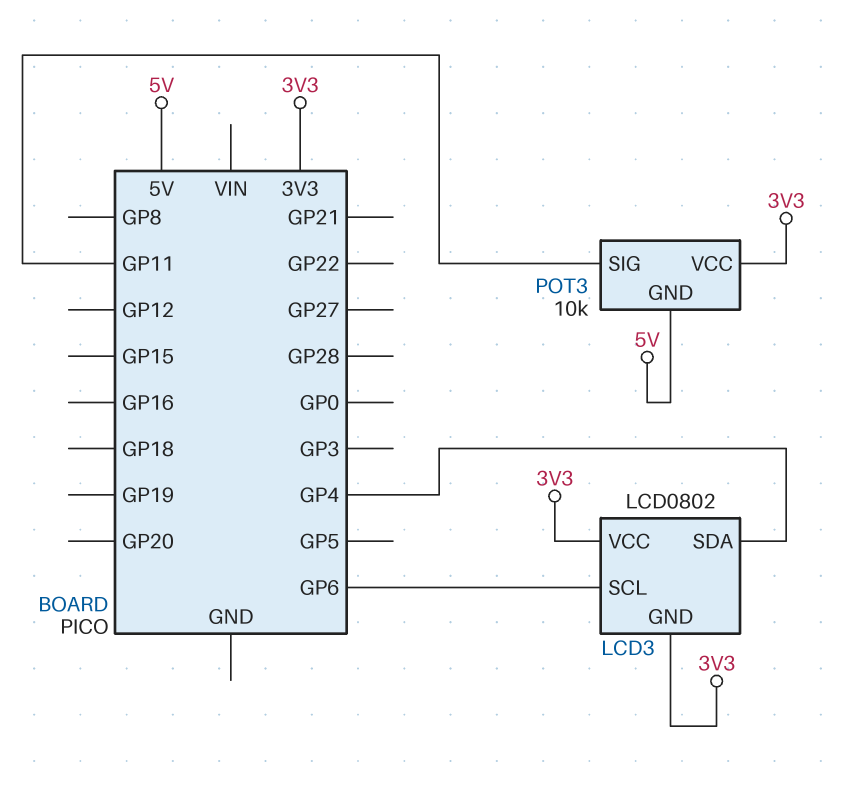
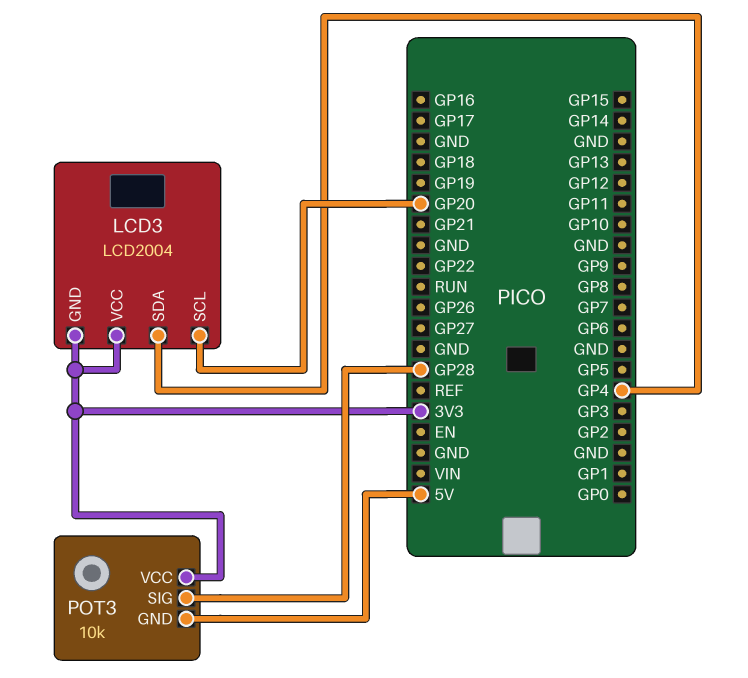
LCD3: LCD0802 -> LCD2004
LCD3 pin SCL: GP6 -> GP20
POT3 pin SIG: GP11 -> GP28

